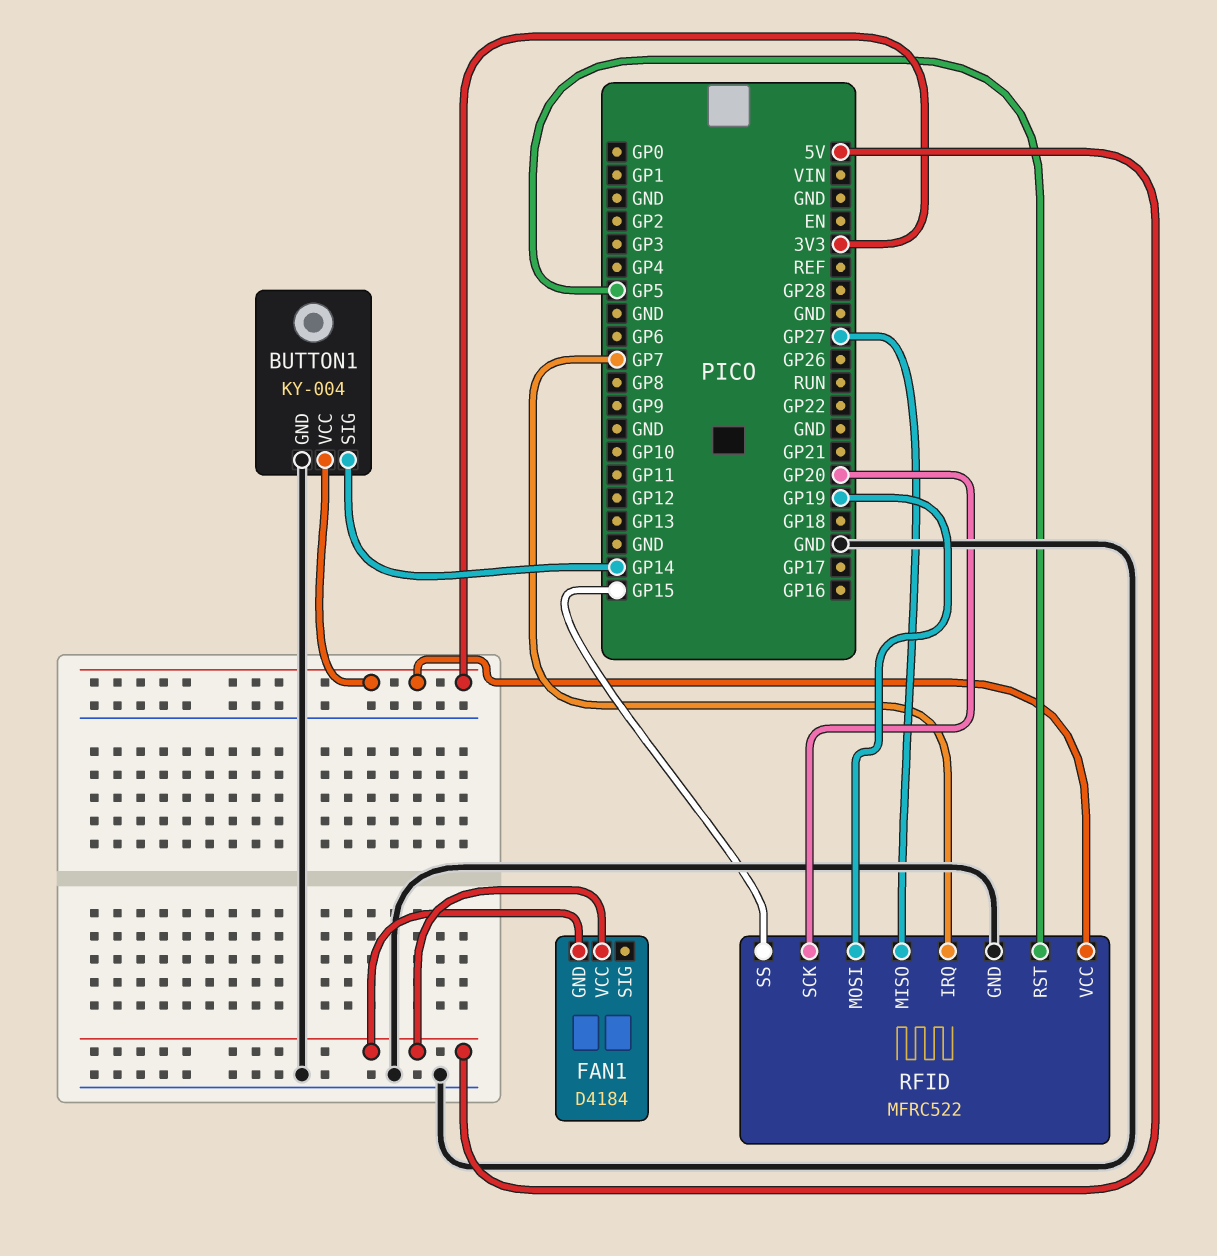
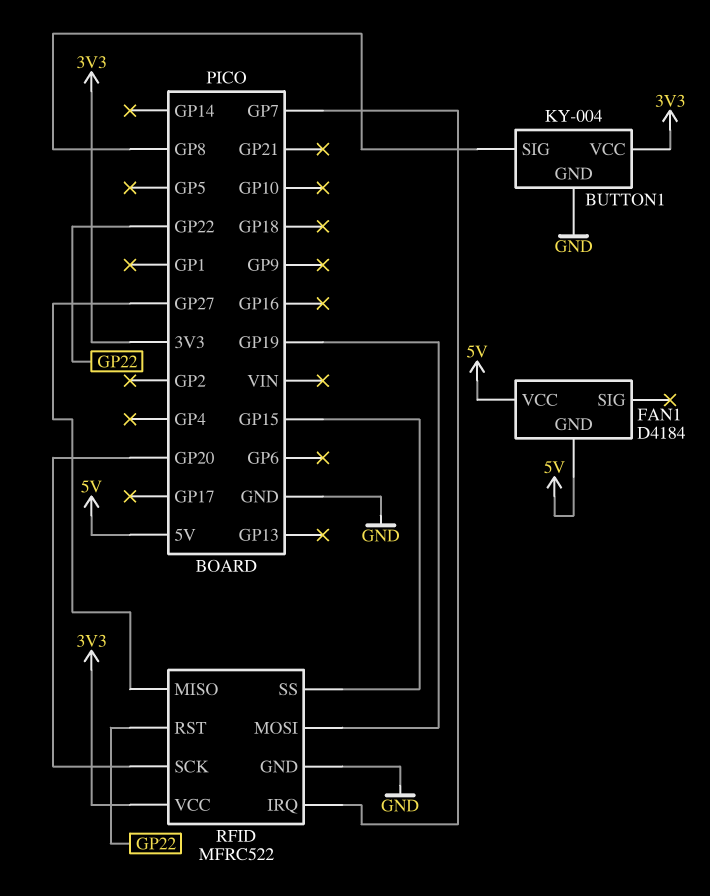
BUTTON1 pin SIG: GP14 -> GP8
RFID pin RST: GP5 -> GP22

